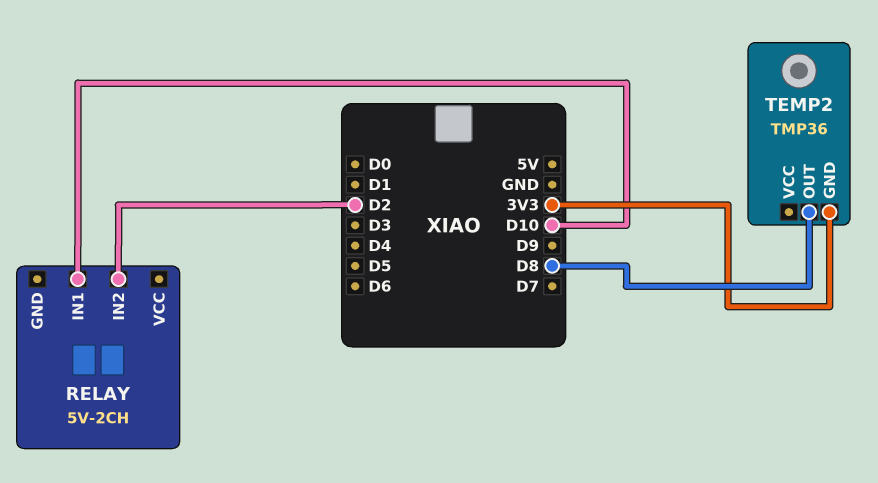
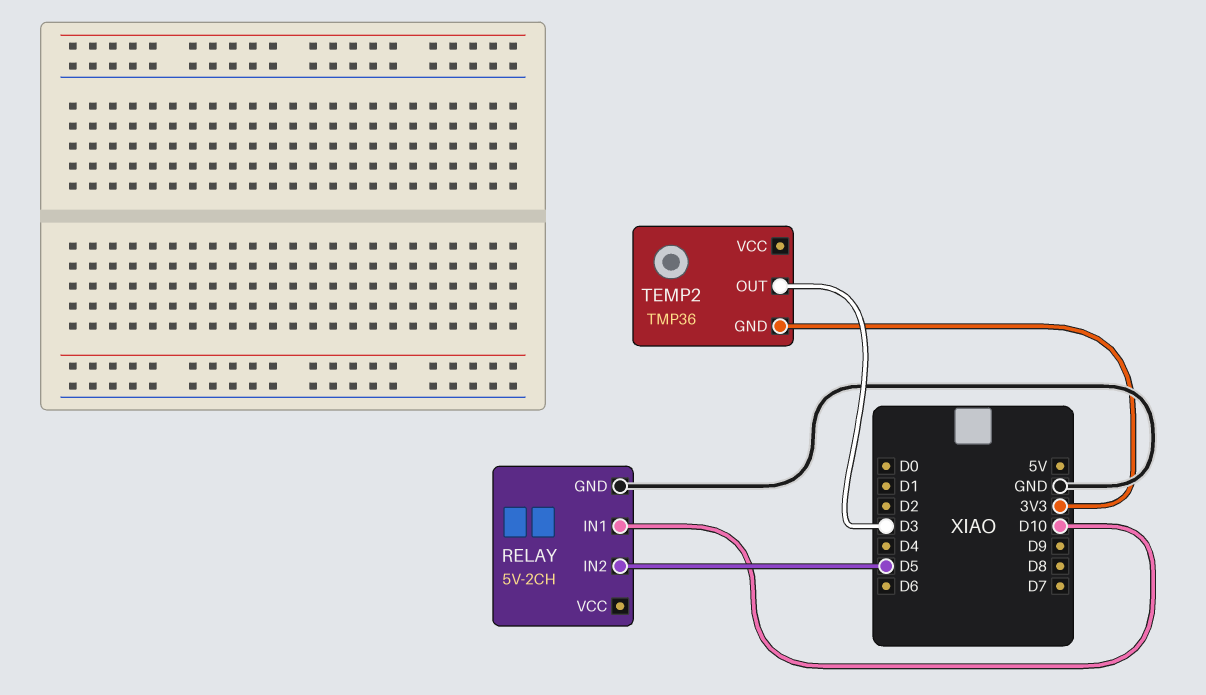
RELAY pin GND: none -> GND
RELAY pin IN2: D2 -> D5
TEMP2 pin OUT: D8 -> D3

